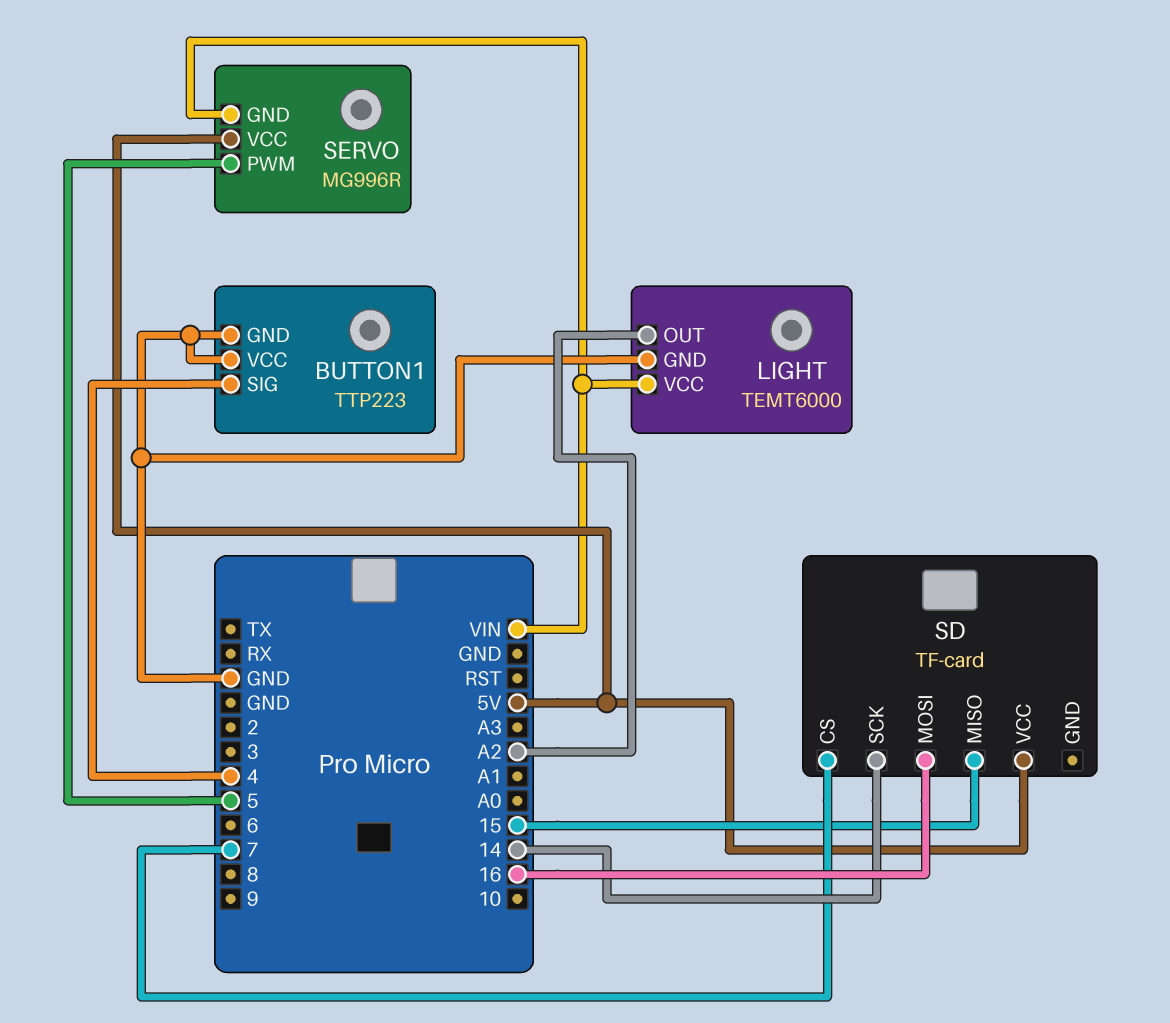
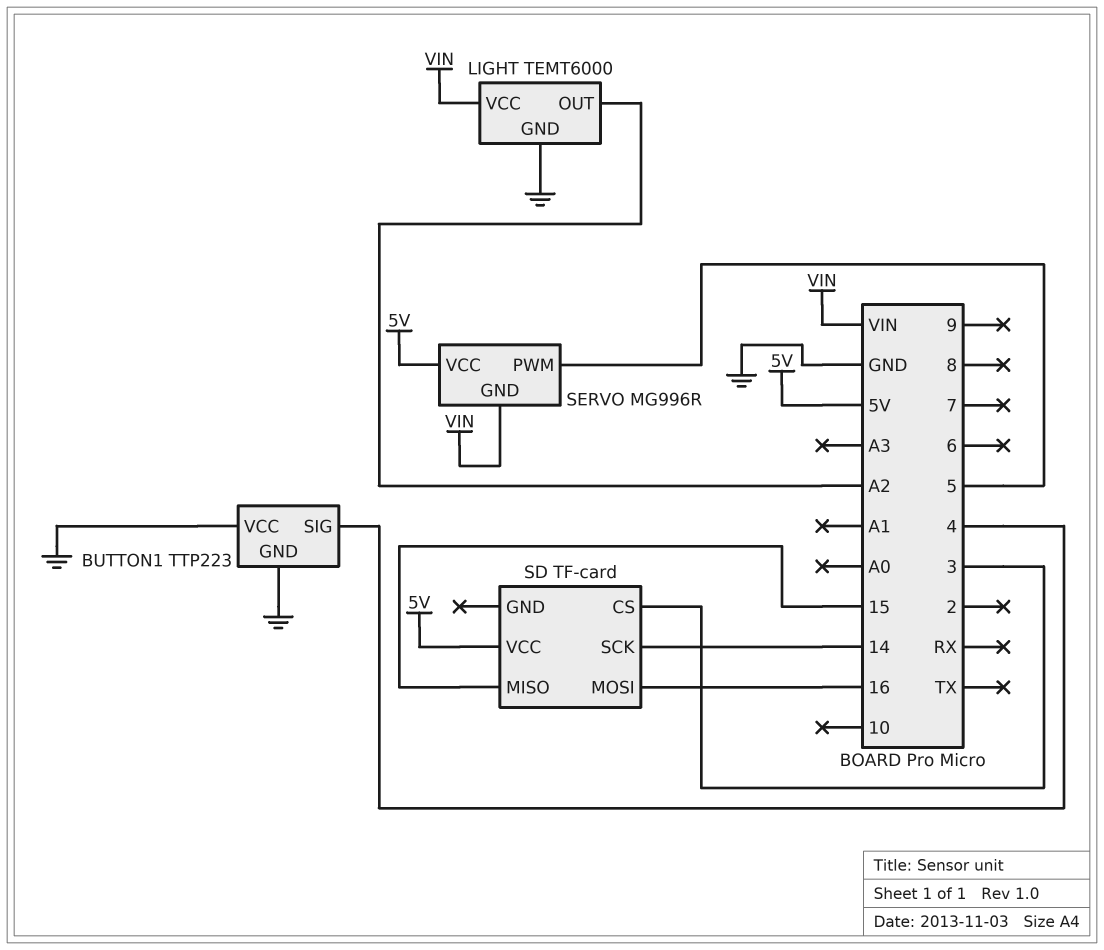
SD pin CS: 7 -> 3

